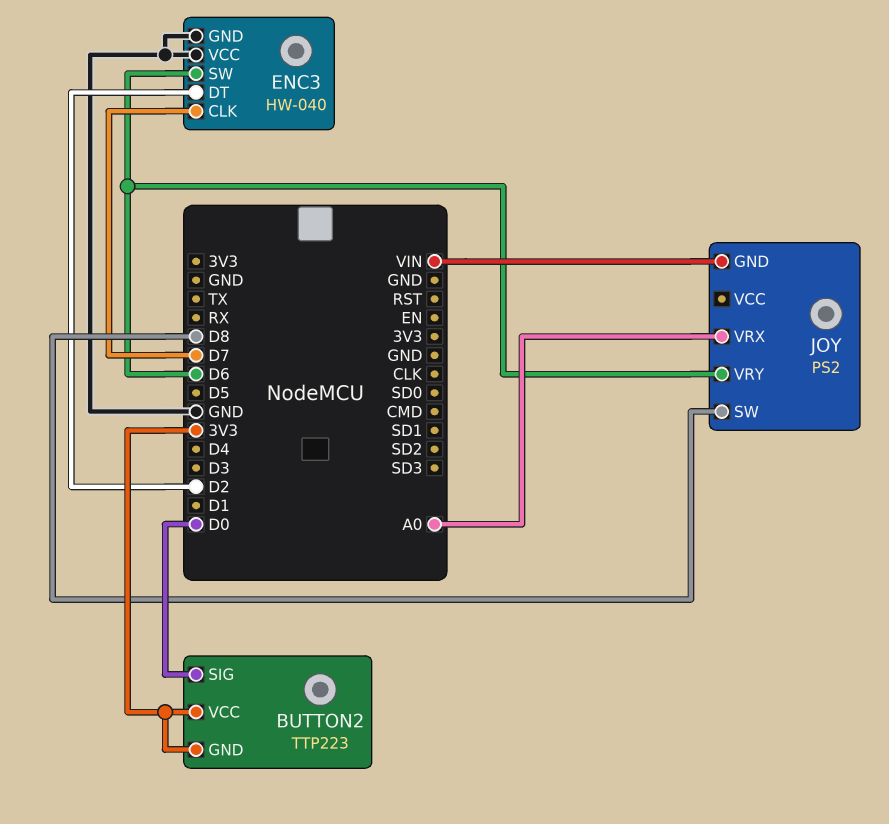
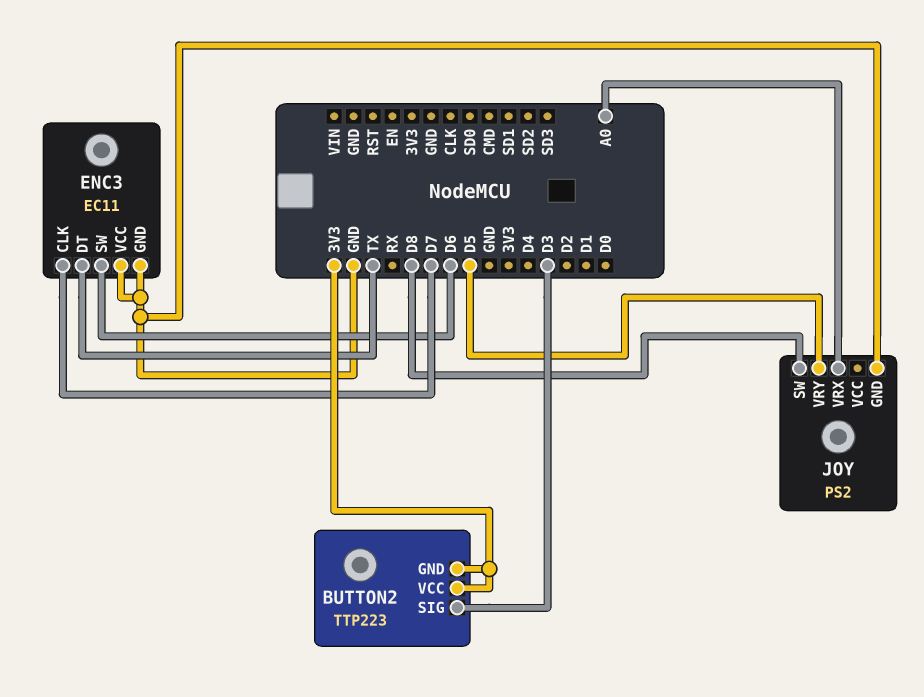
BUTTON2 pin SIG: D0 -> D3
ENC3: HW-040 -> EC11
ENC3 pin DT: D2 -> TX
JOY pin GND: VIN -> GND
JOY pin VRY: D6 -> D5

